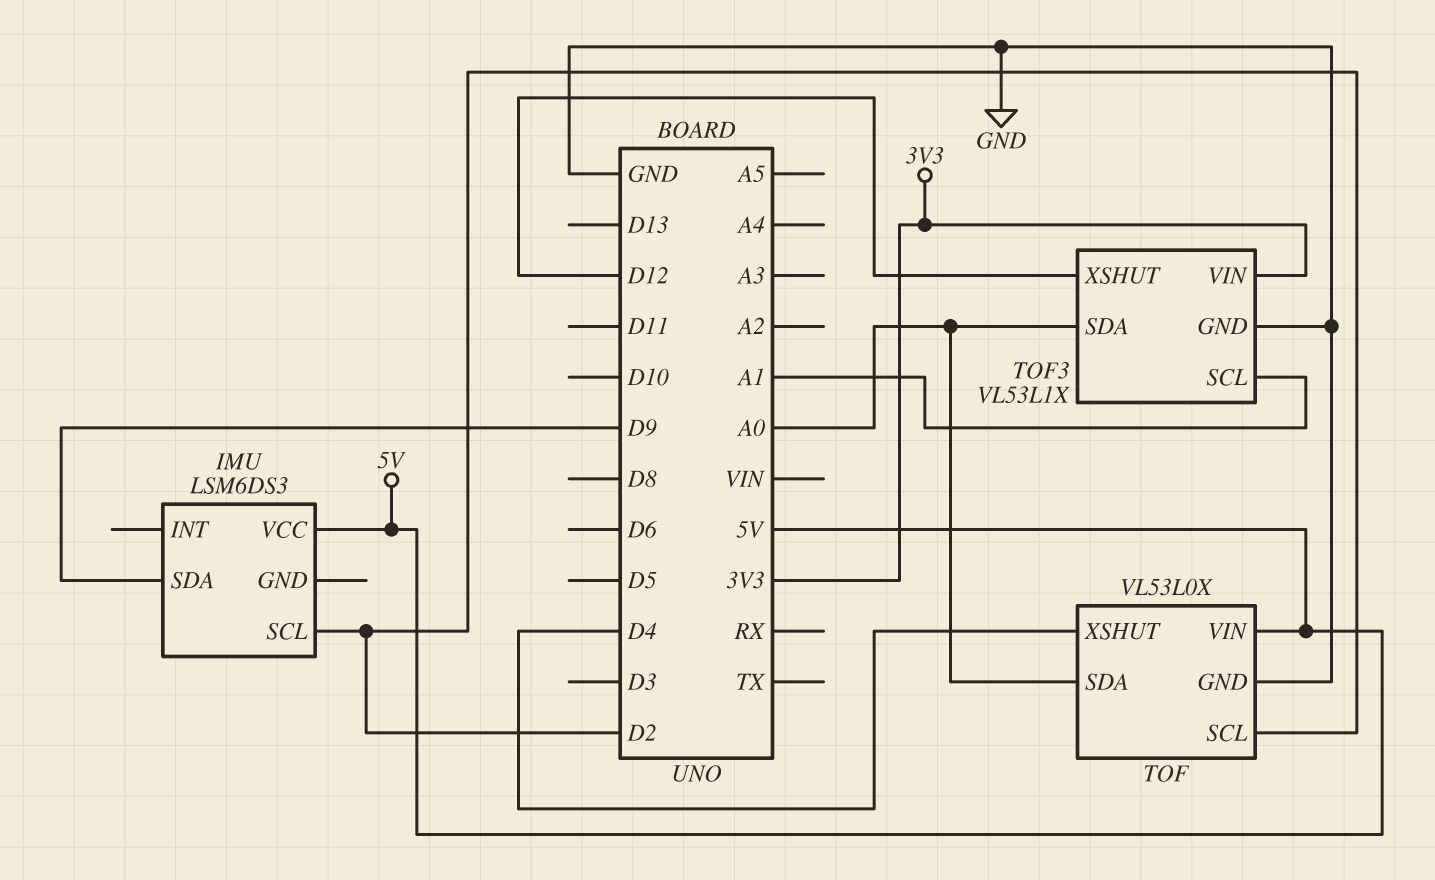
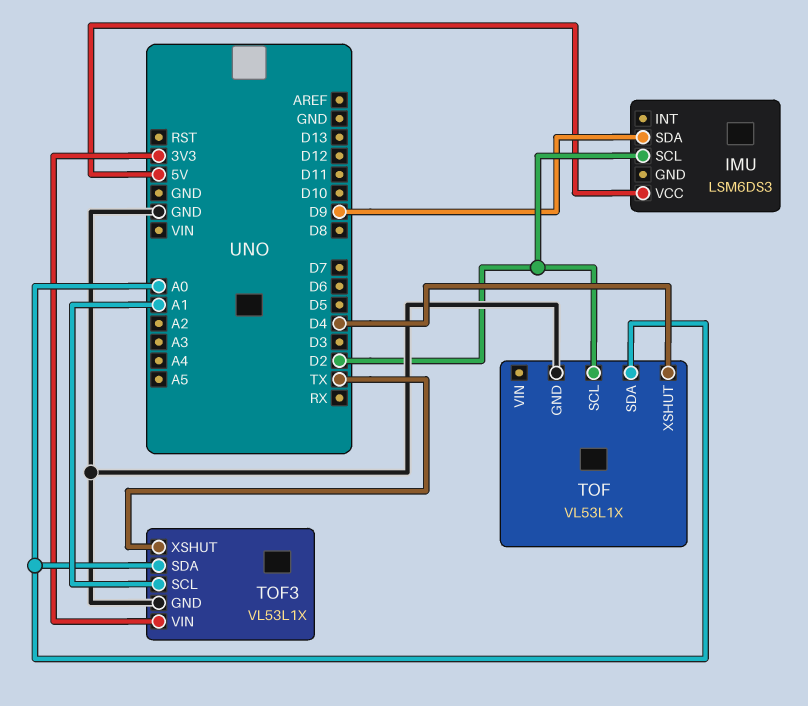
TOF: VL53L0X -> VL53L1X
TOF pin VIN: 5V -> none
TOF3 pin XSHUT: D12 -> TX

